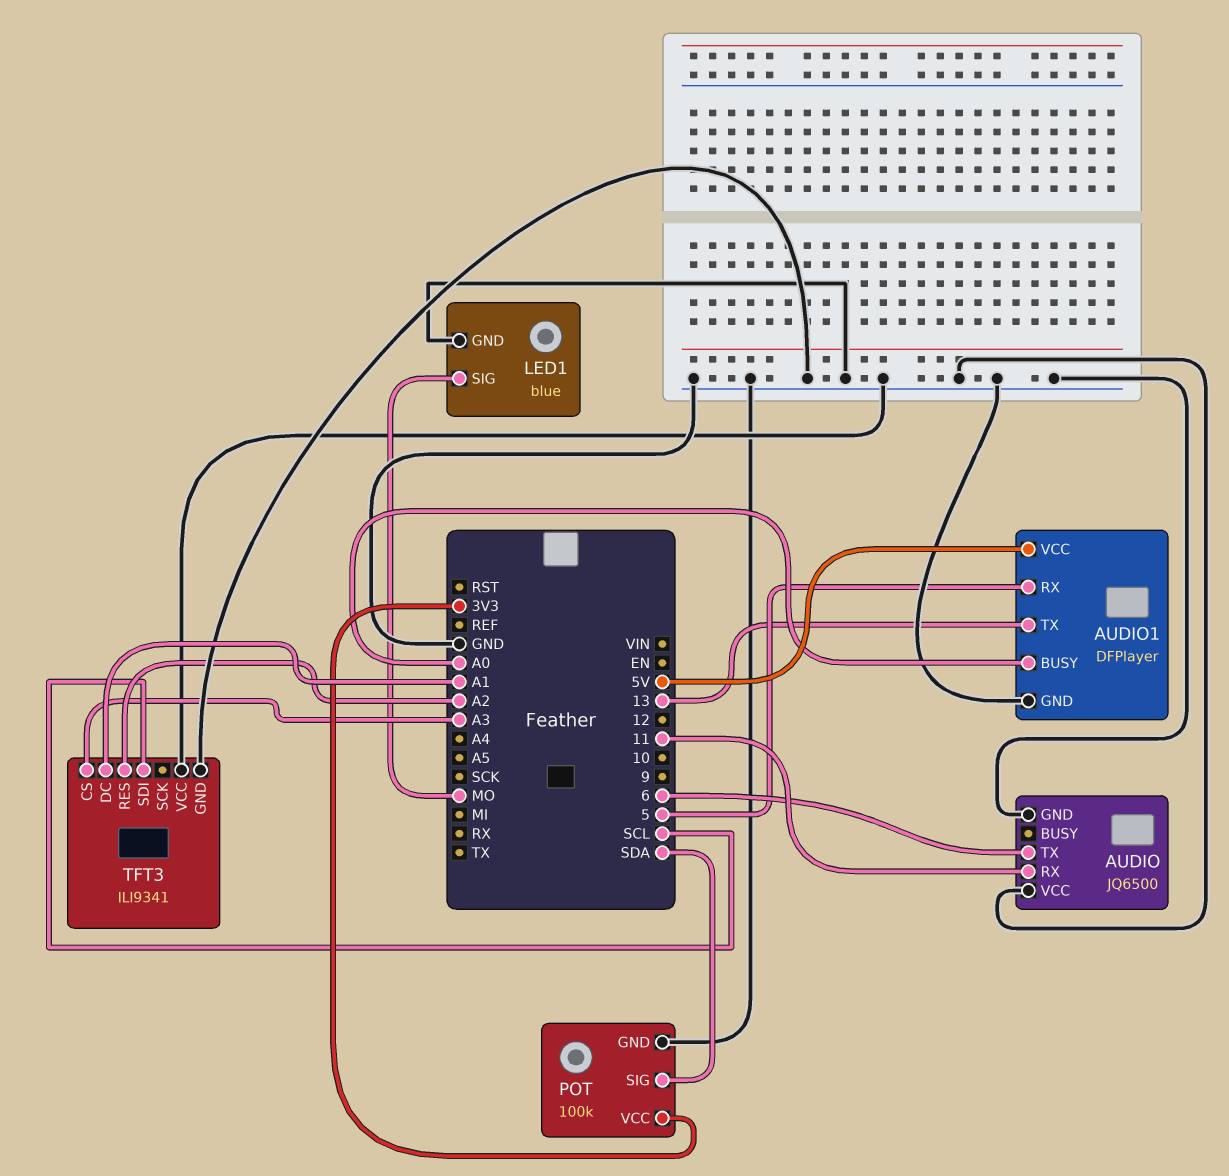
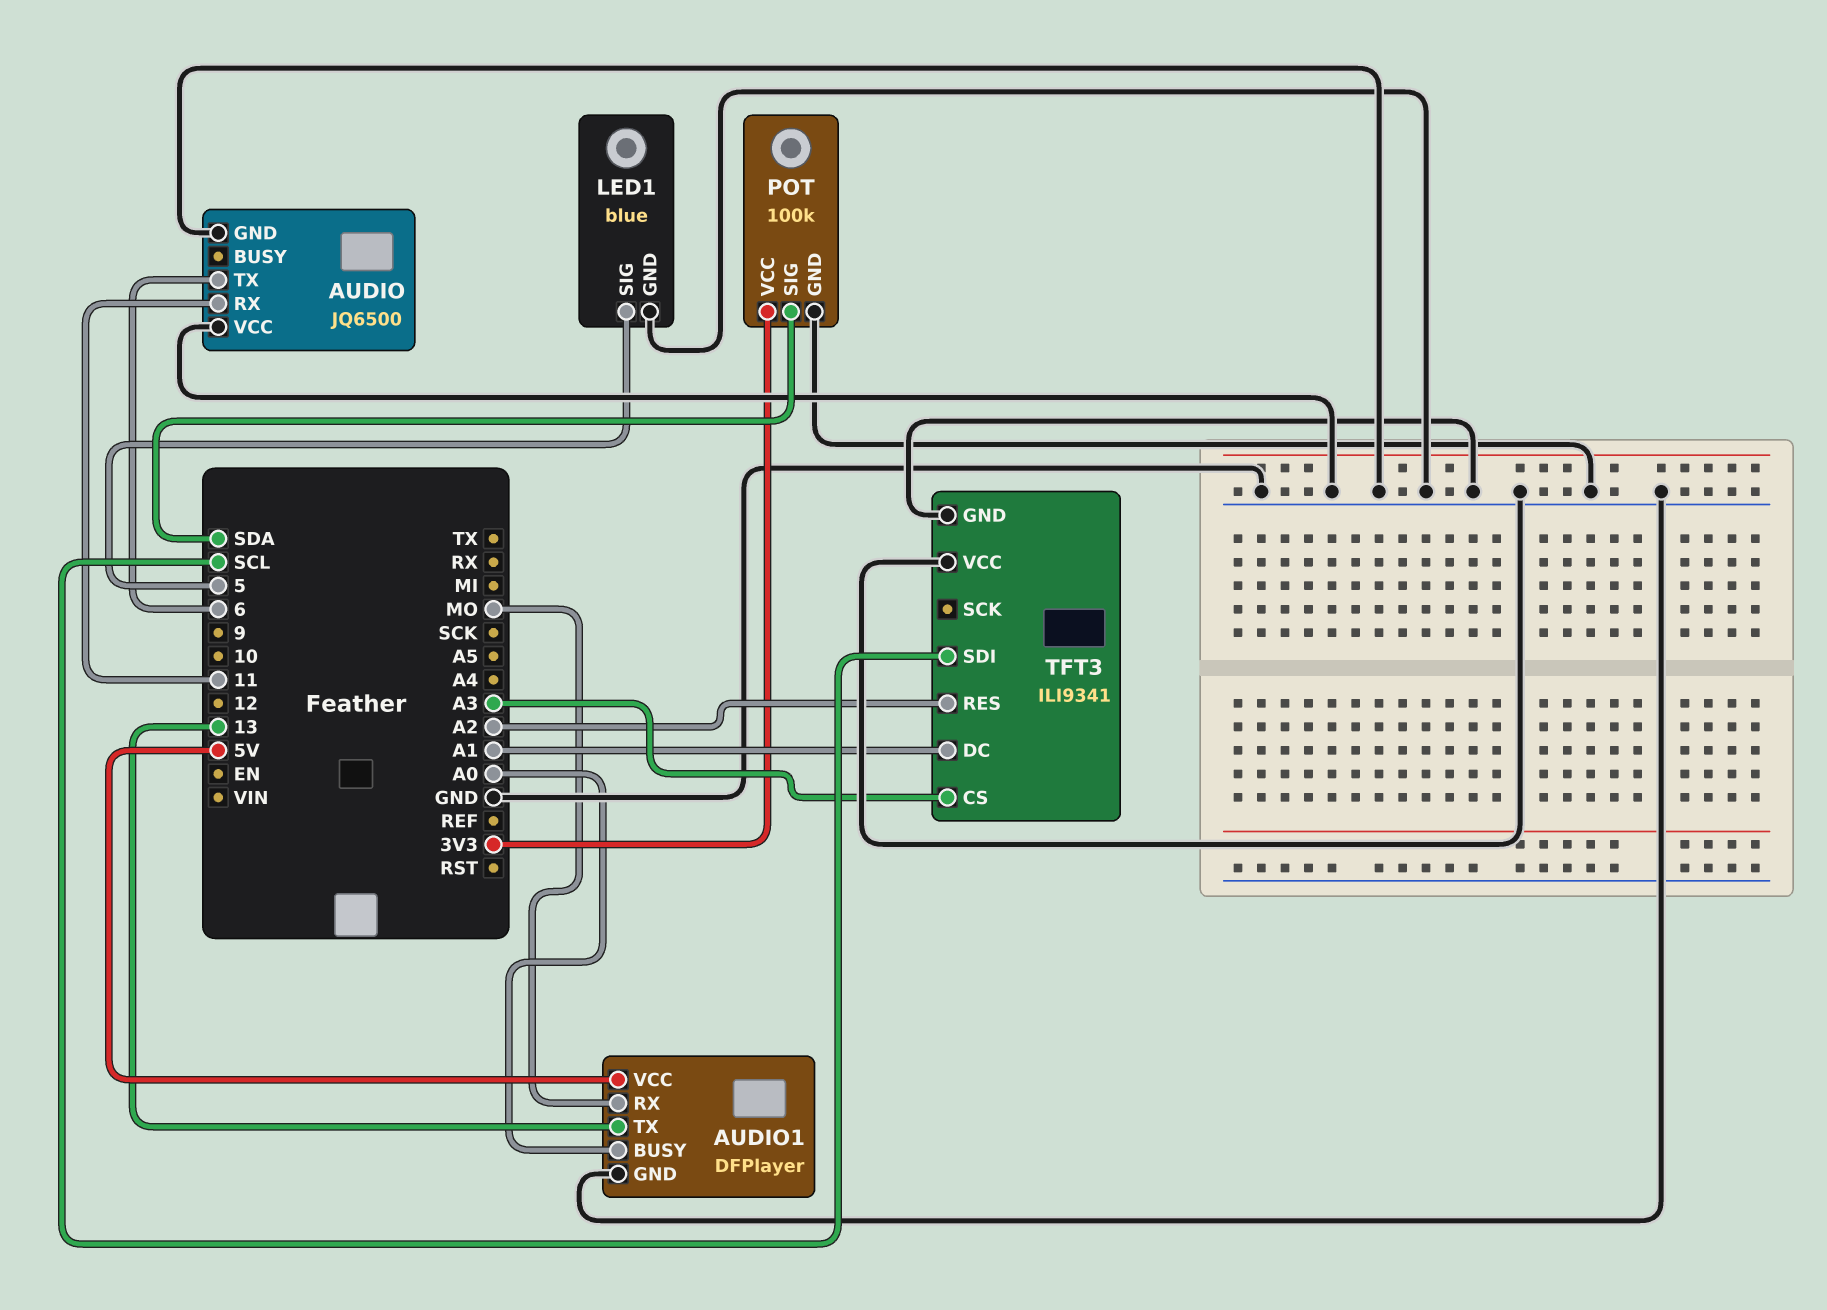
AUDIO1 pin RX: 5 -> MO
LED1 pin SIG: MO -> 5

